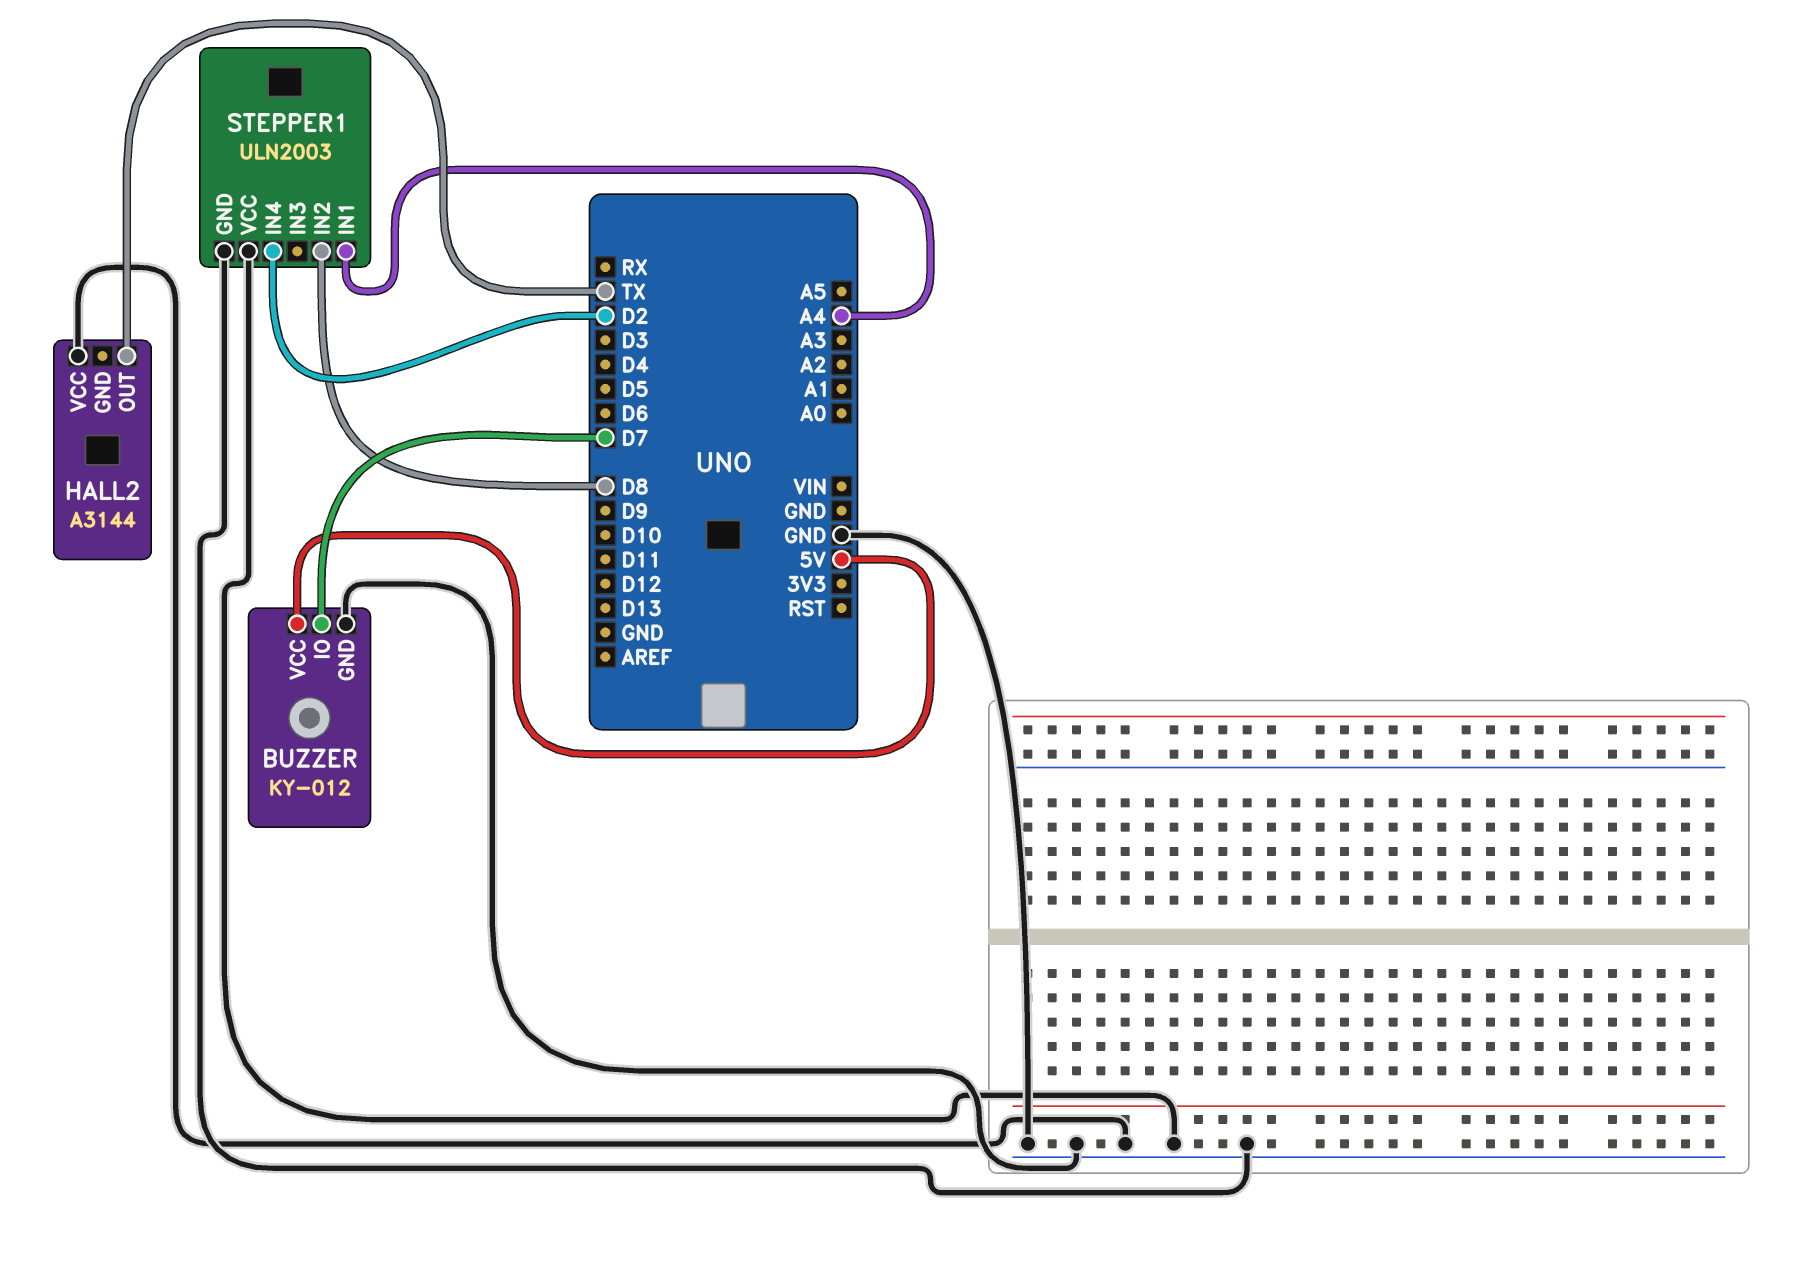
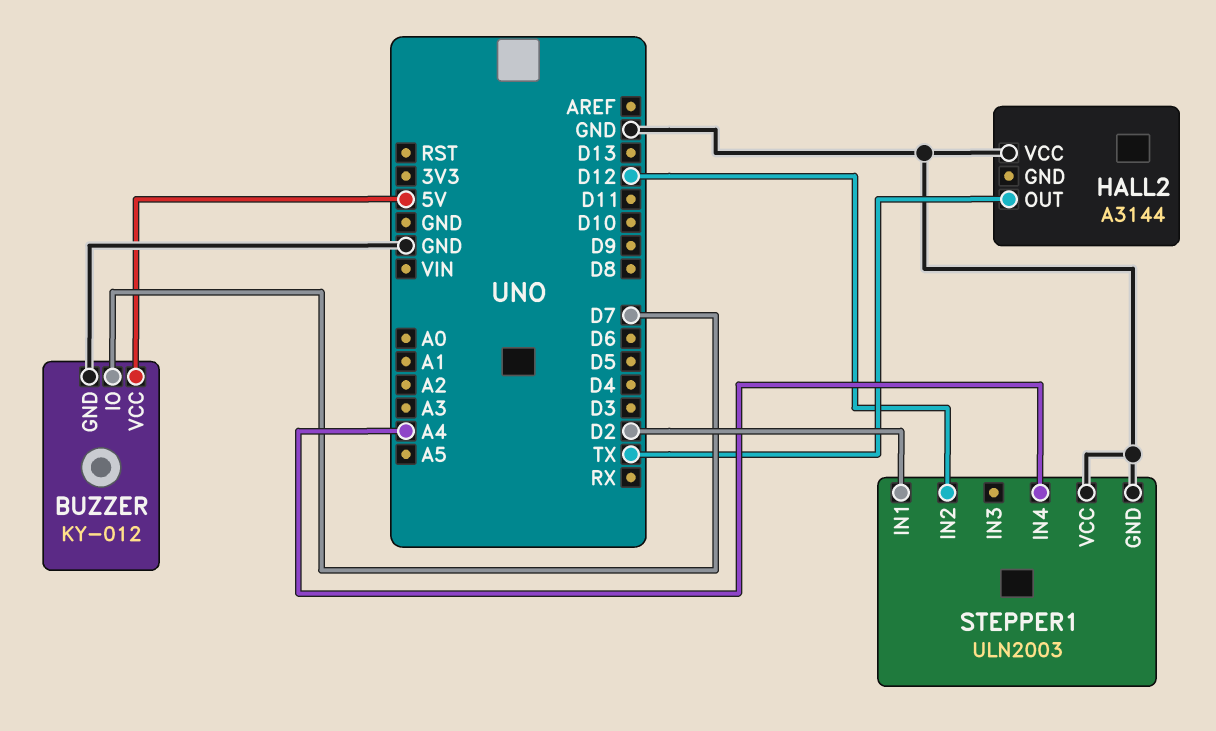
STEPPER1 pin IN1: A4 -> D2
STEPPER1 pin IN2: D8 -> D12
STEPPER1 pin IN4: D2 -> A4

